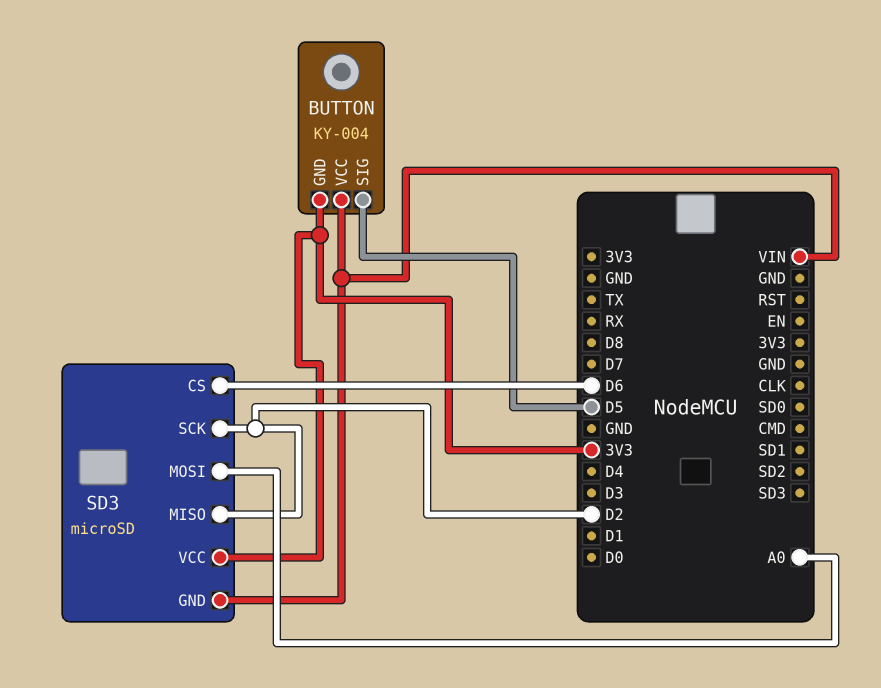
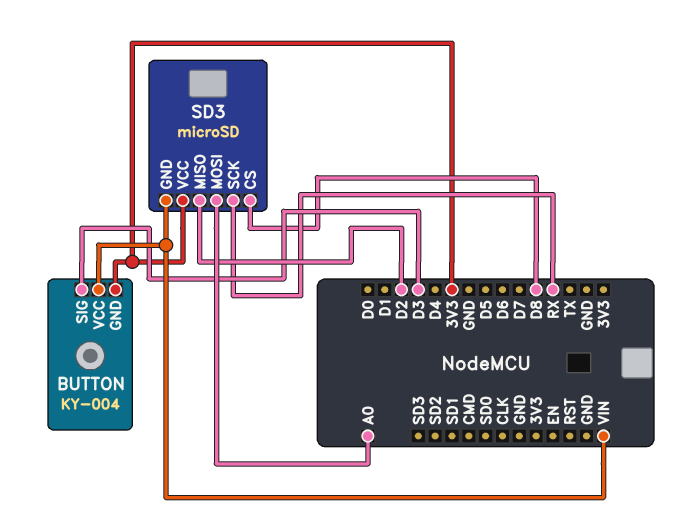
BUTTON pin SIG: D5 -> D3
SD3 pin CS: D6 -> D8
SD3 pin SCK: D2 -> RX

